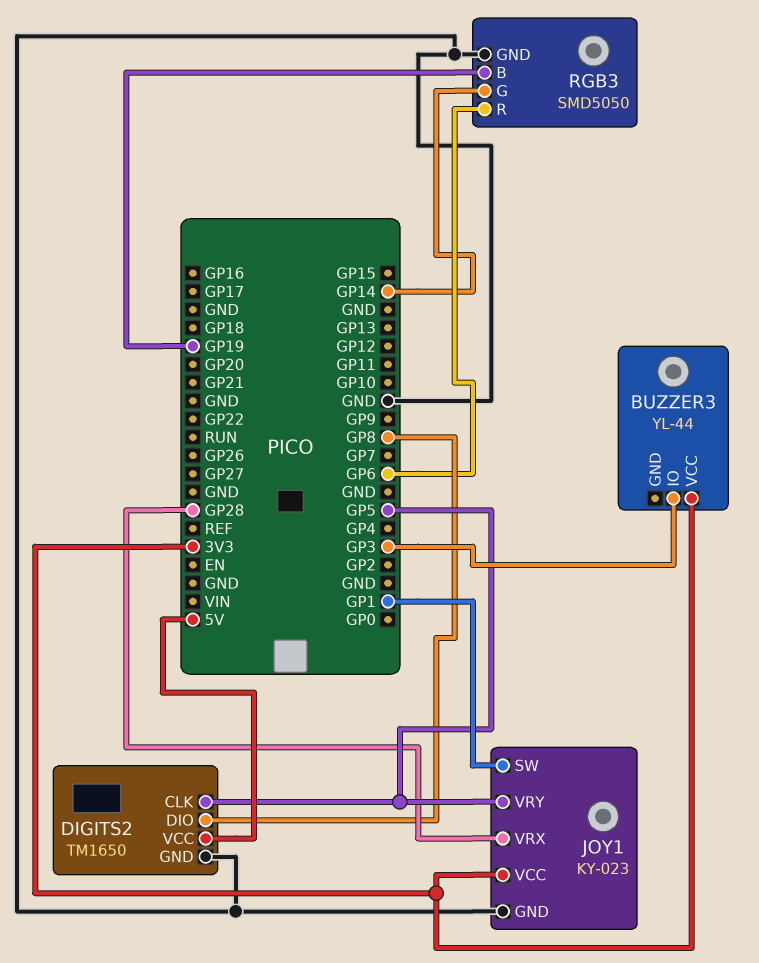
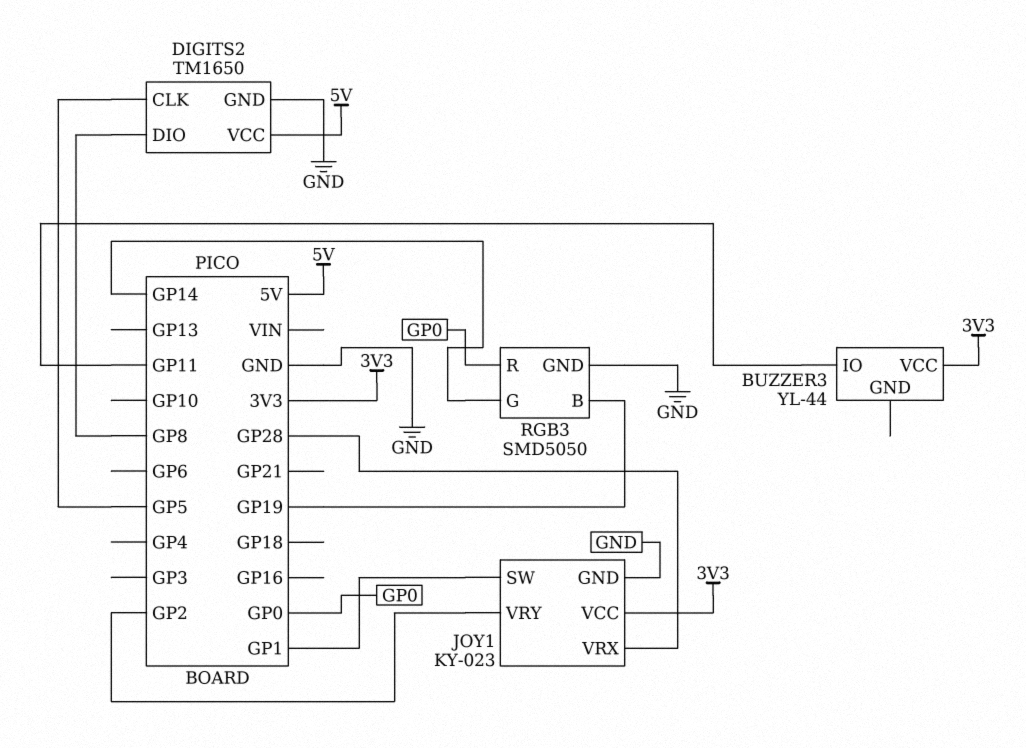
BUZZER3 pin IO: GP3 -> GP11
JOY1 pin VRY: GP5 -> GP2
RGB3 pin R: GP6 -> GP0

